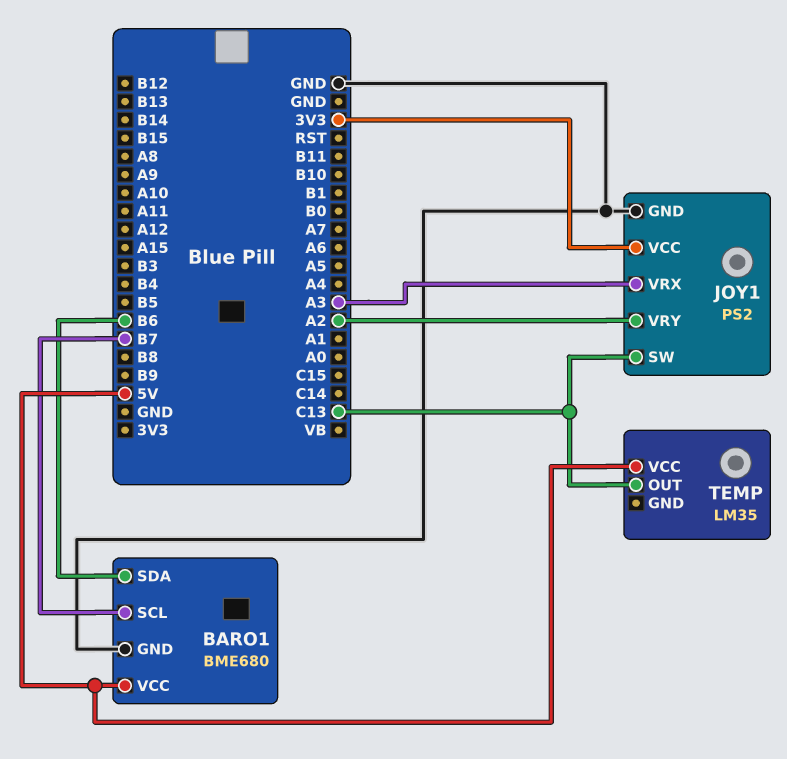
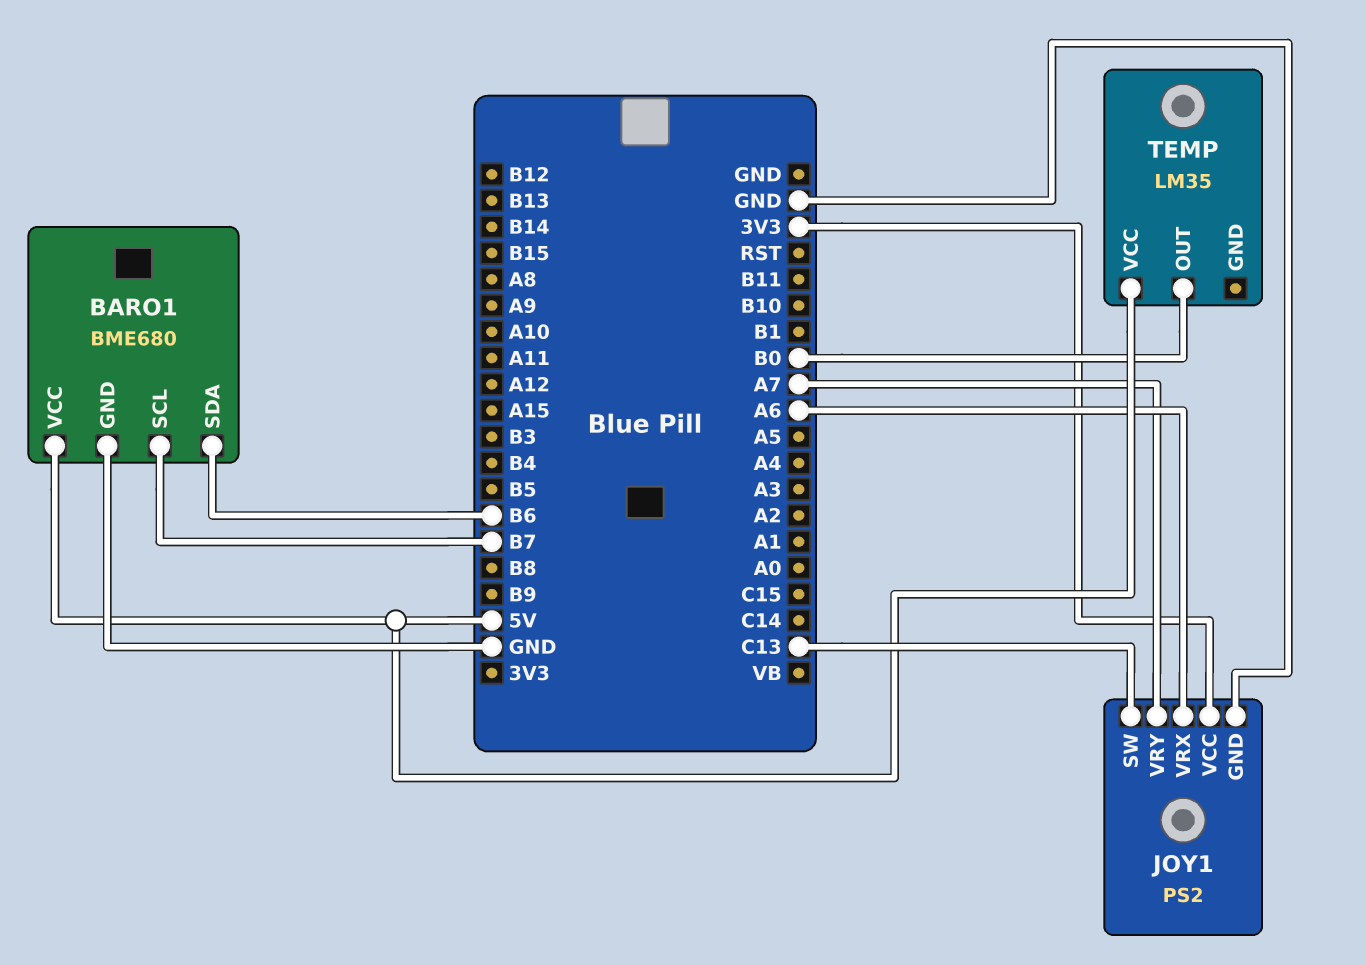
JOY1 pin VRX: A3 -> A6
JOY1 pin VRY: A2 -> A7
TEMP pin OUT: C13 -> B0

